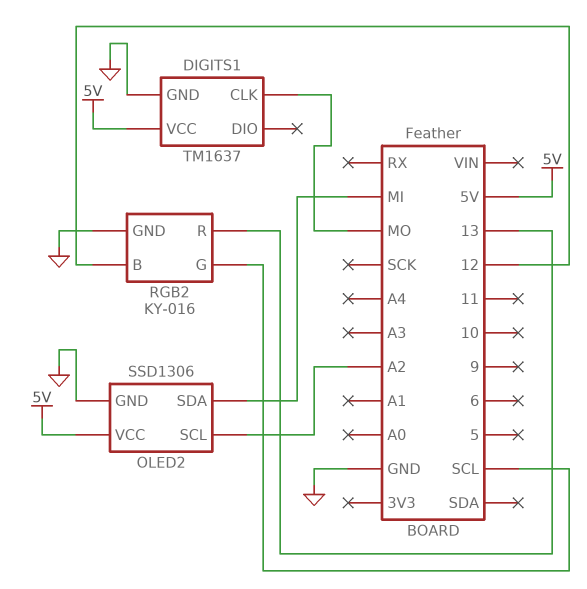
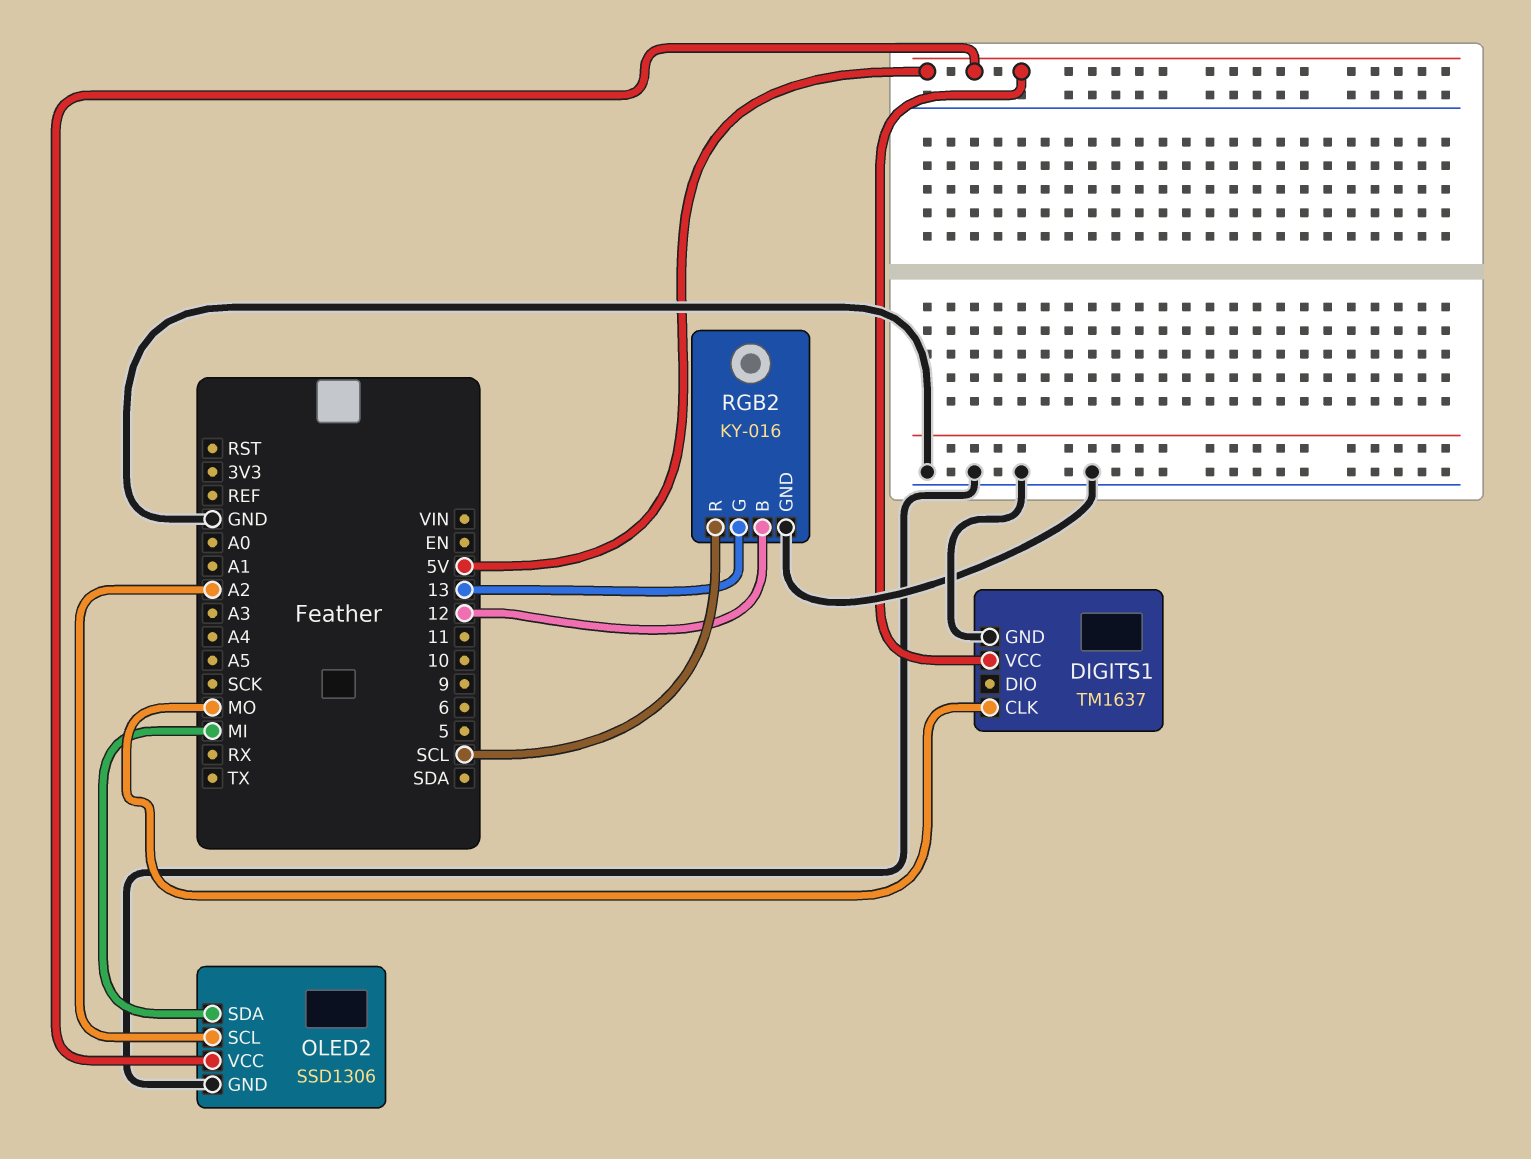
RGB2 pin G: SCL -> 13
RGB2 pin R: 13 -> SCL

